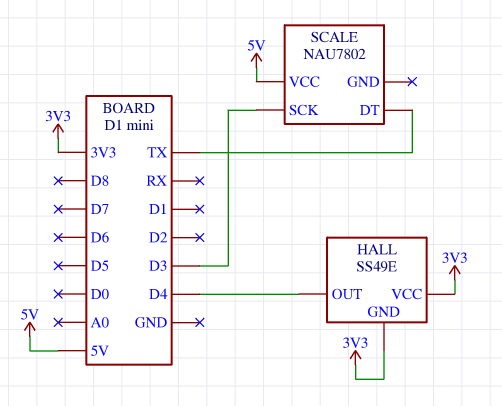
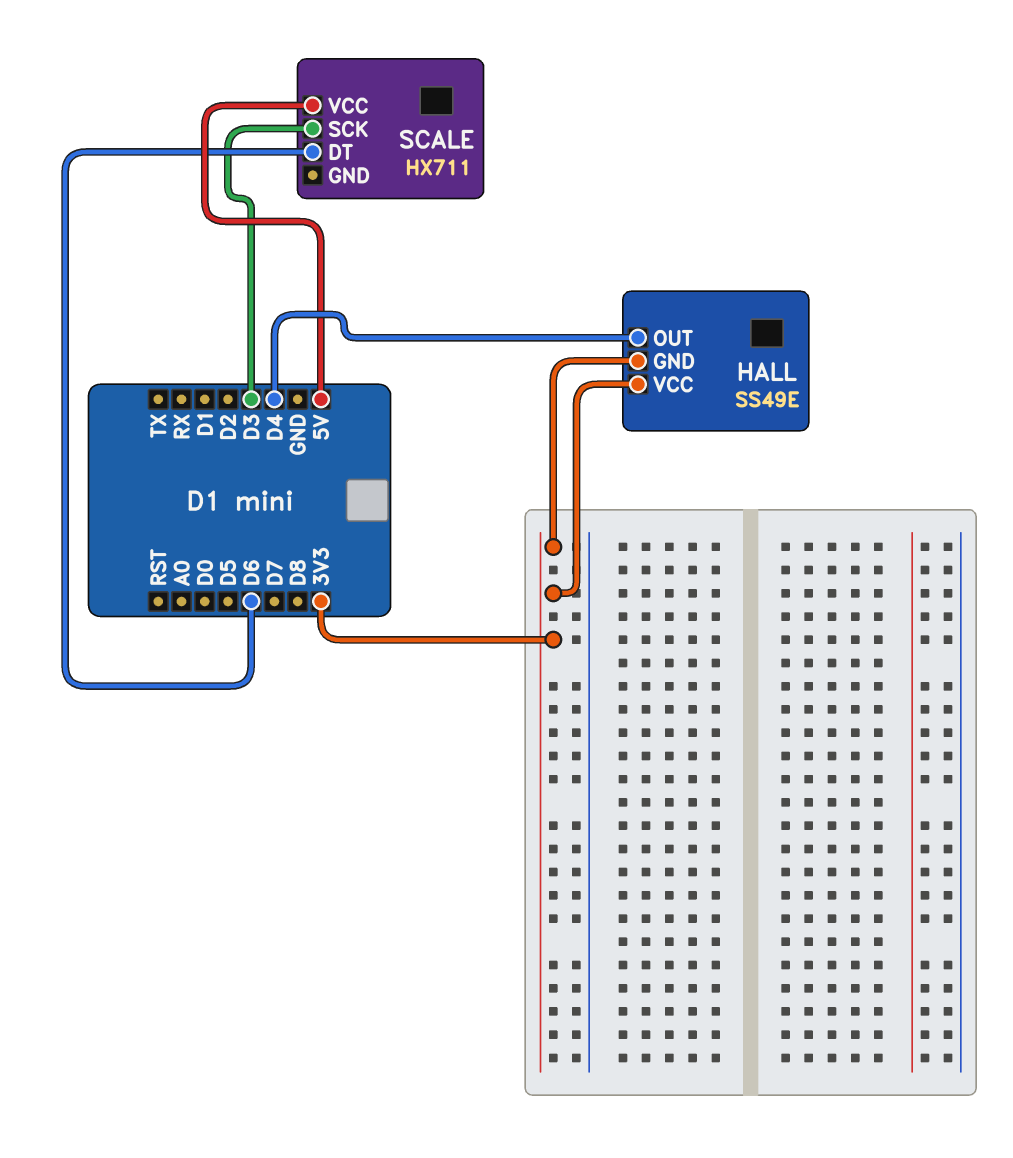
SCALE: NAU7802 -> HX711
SCALE pin DT: TX -> D6

